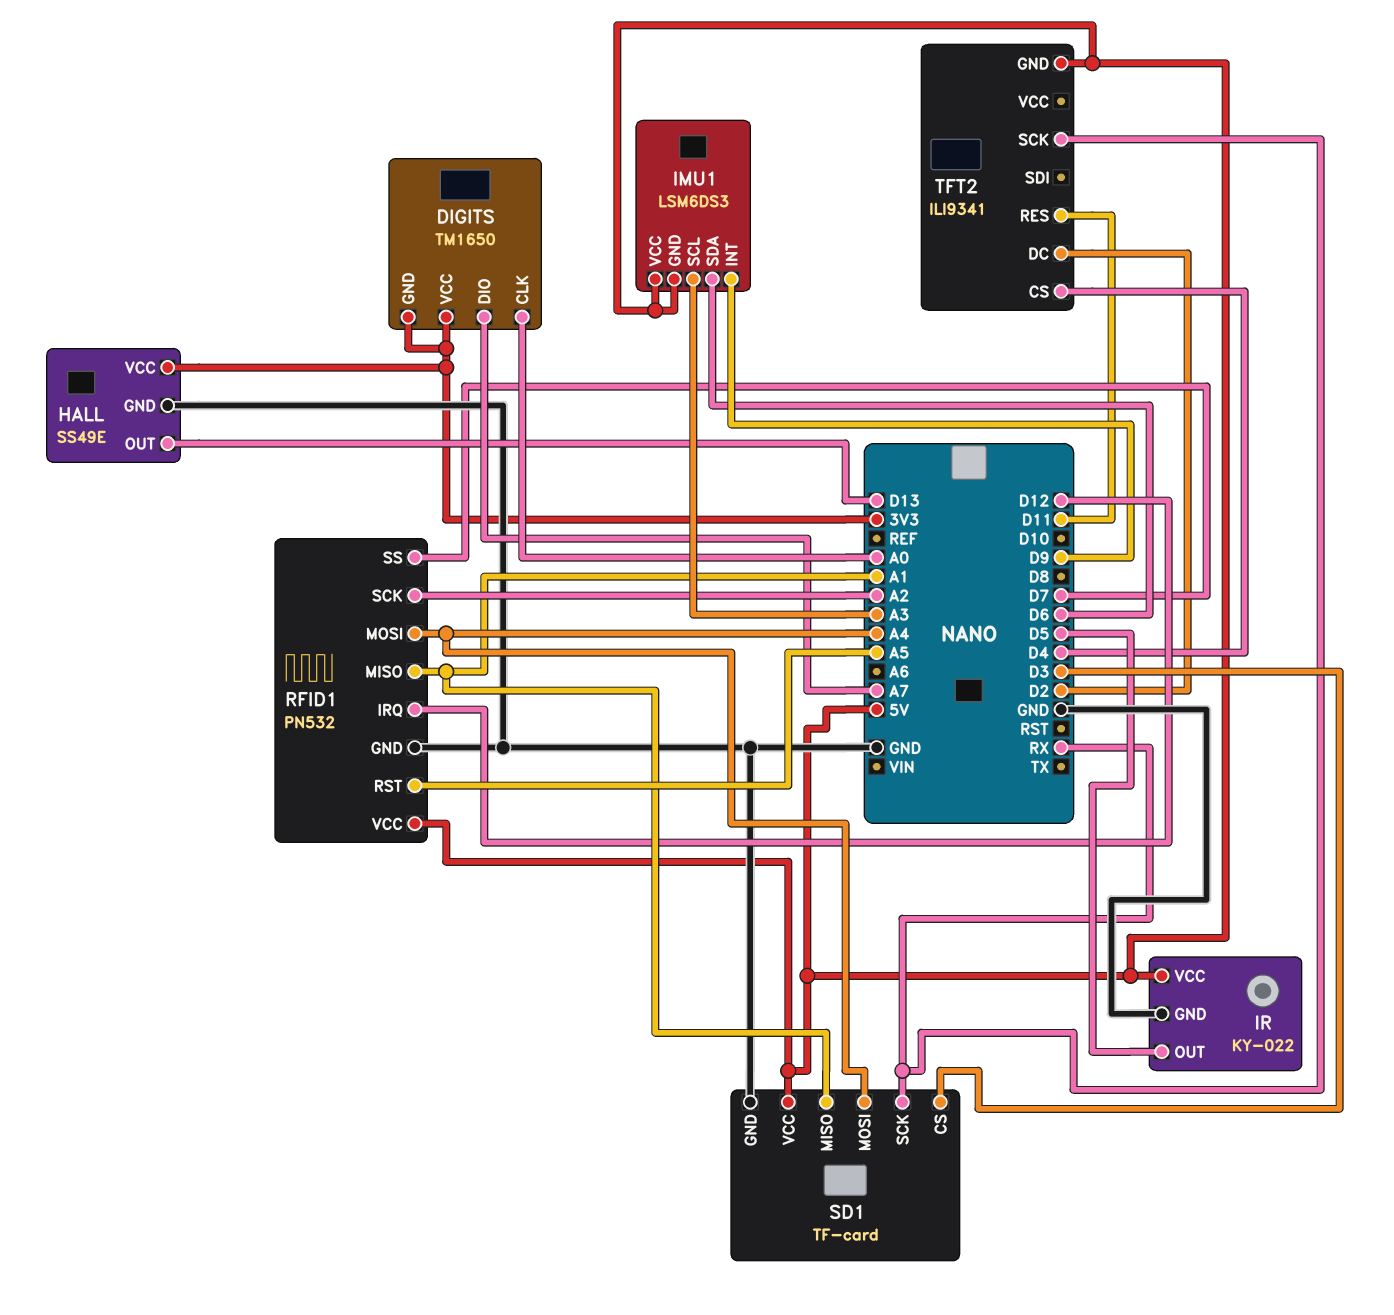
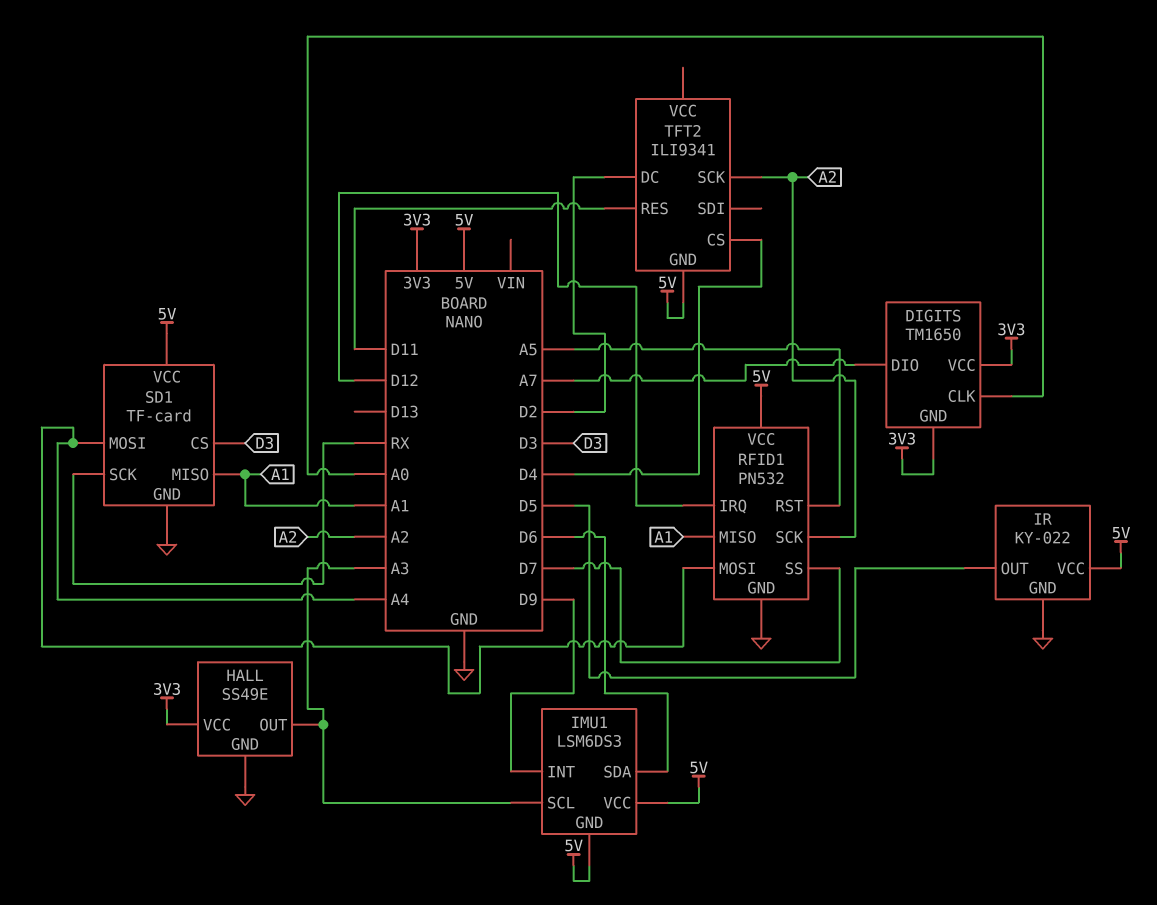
HALL pin OUT: D13 -> A3
TFT2 pin SCK: RX -> A2

